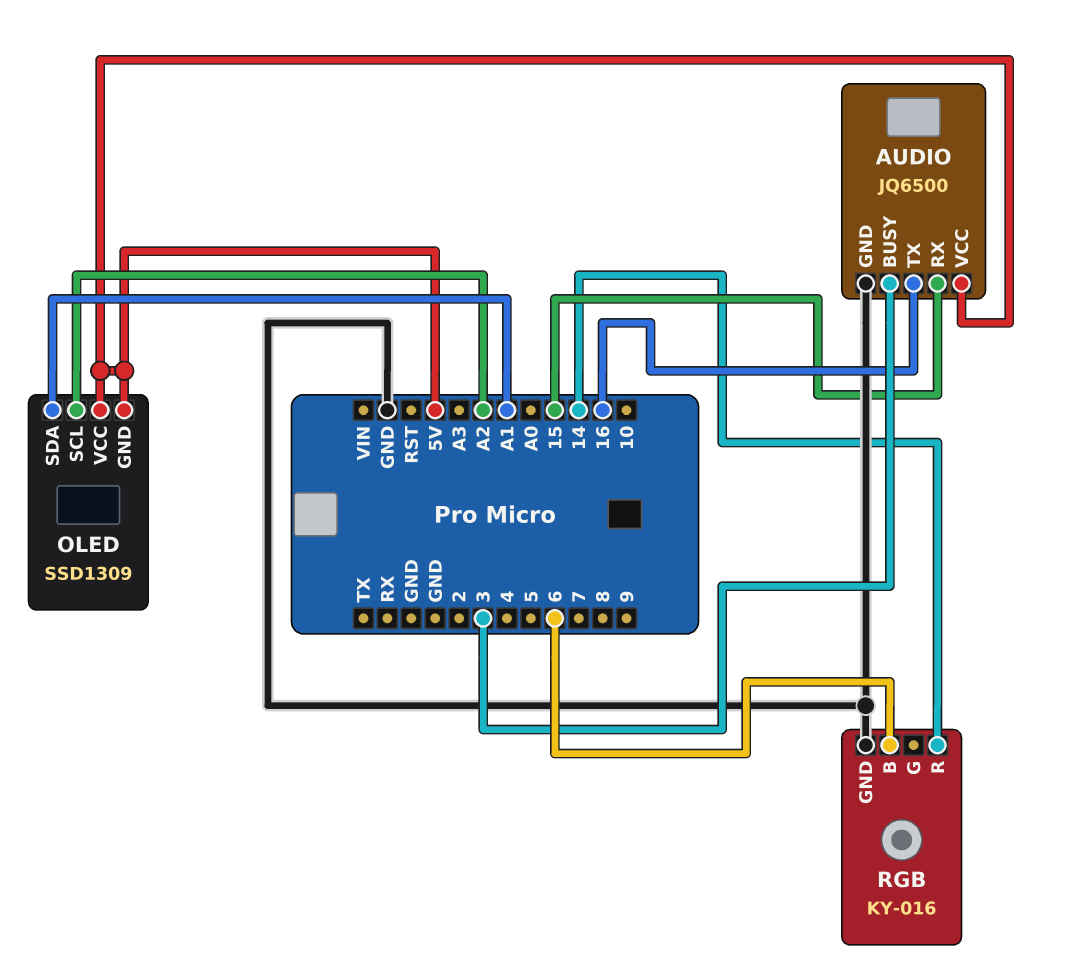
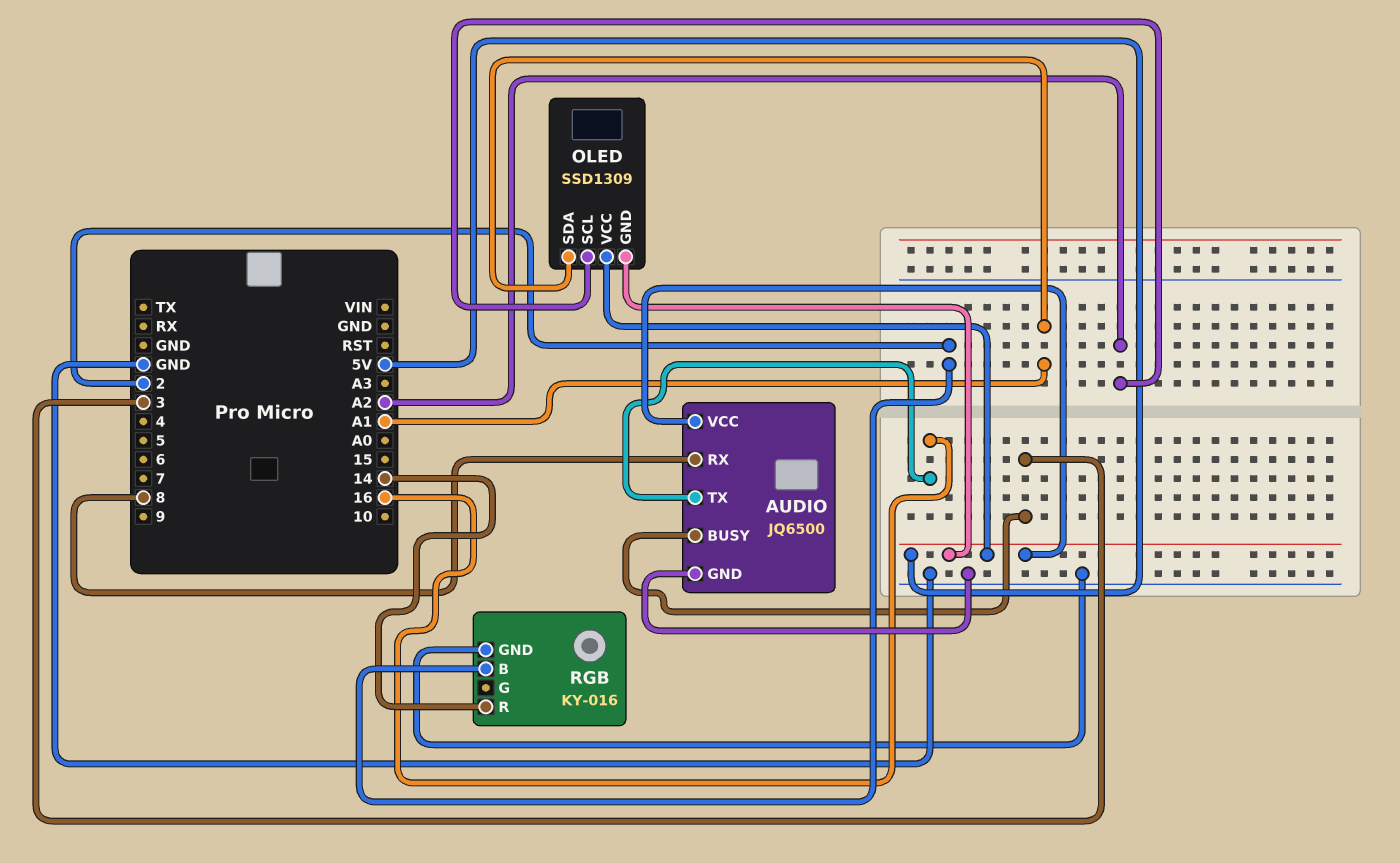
AUDIO pin RX: 15 -> 8
RGB pin B: 6 -> 2

